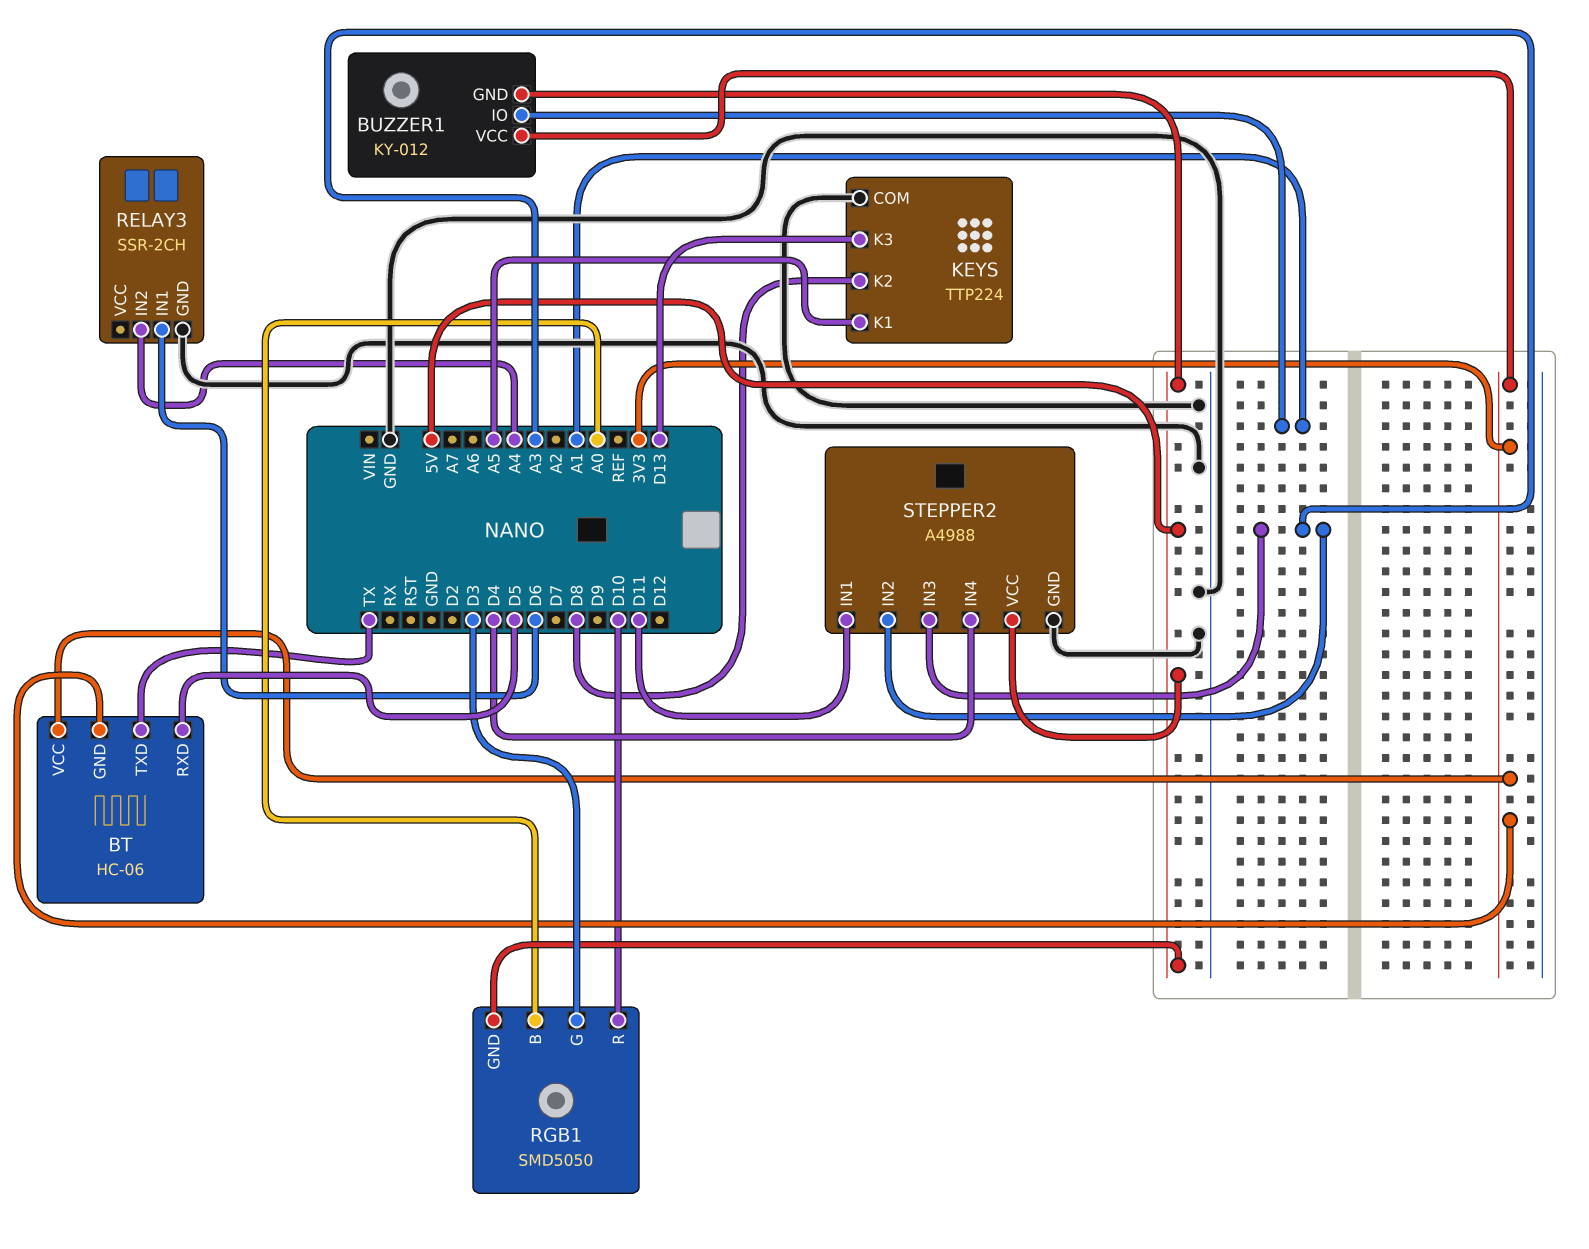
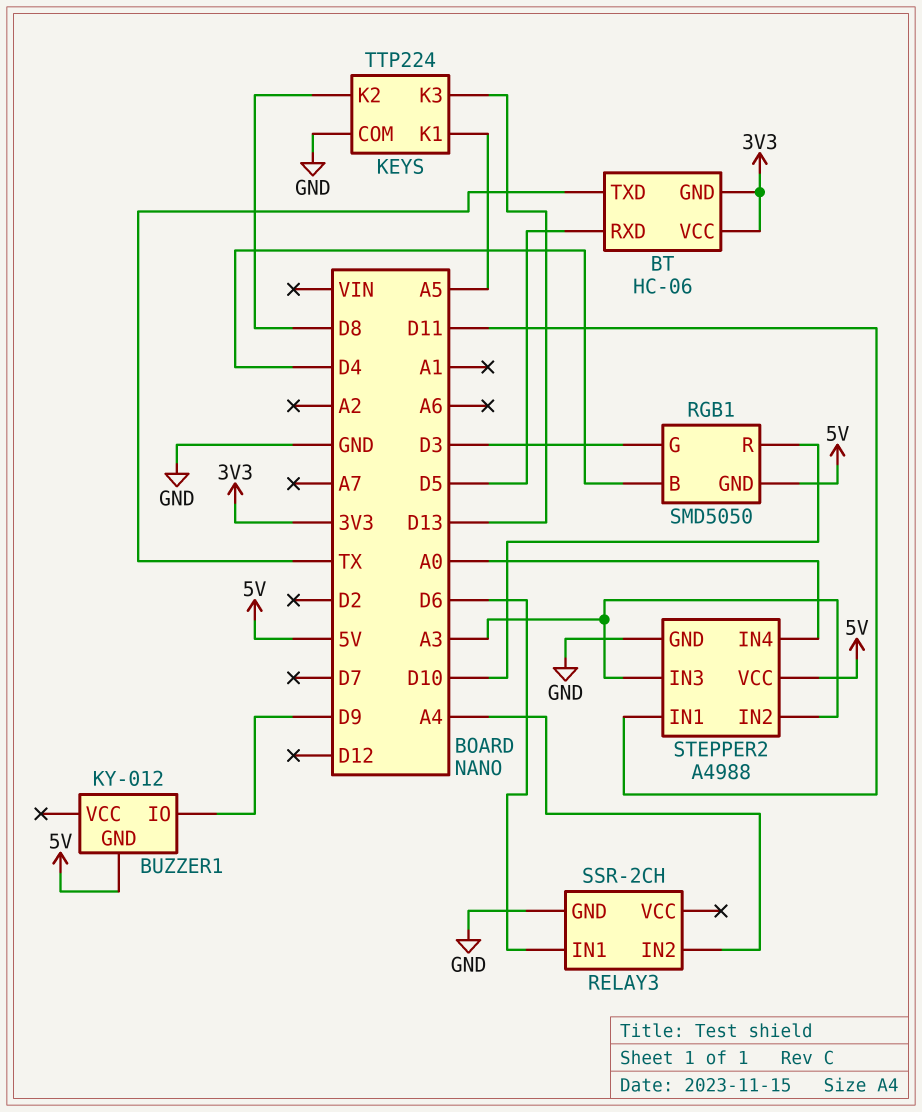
BUZZER1 pin IO: A1 -> D9
BUZZER1 pin VCC: 3V3 -> none
RGB1 pin B: A0 -> D4
STEPPER2 pin IN4: D4 -> A0

